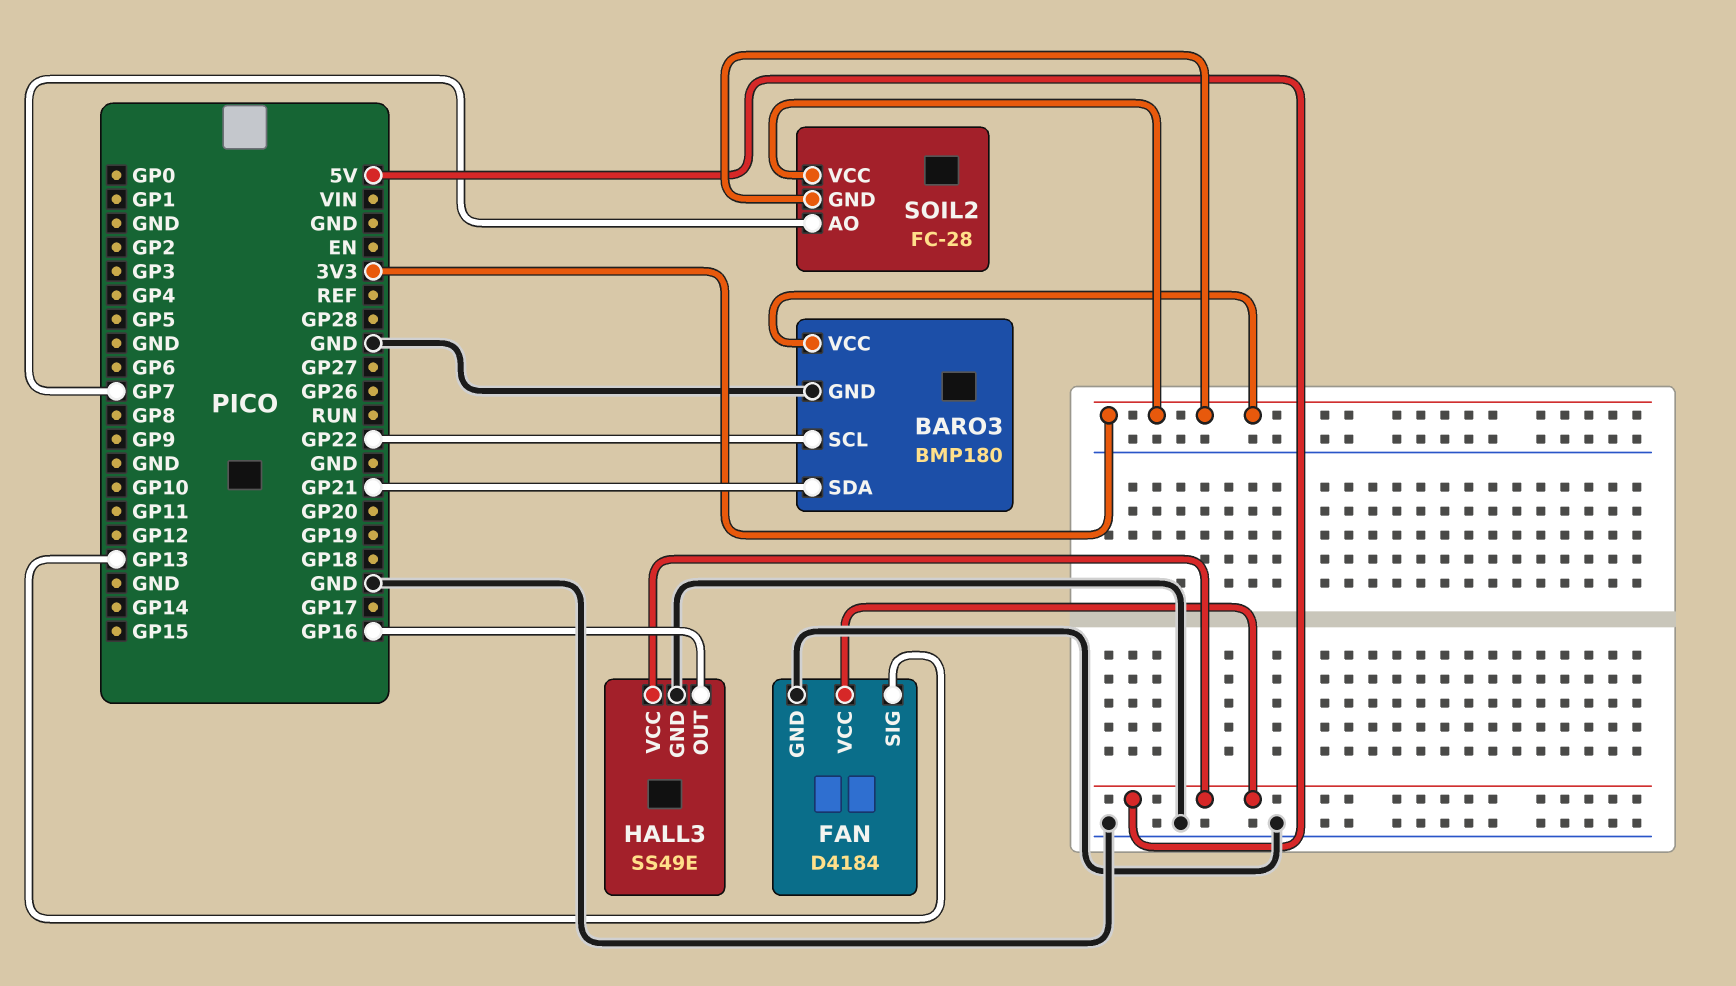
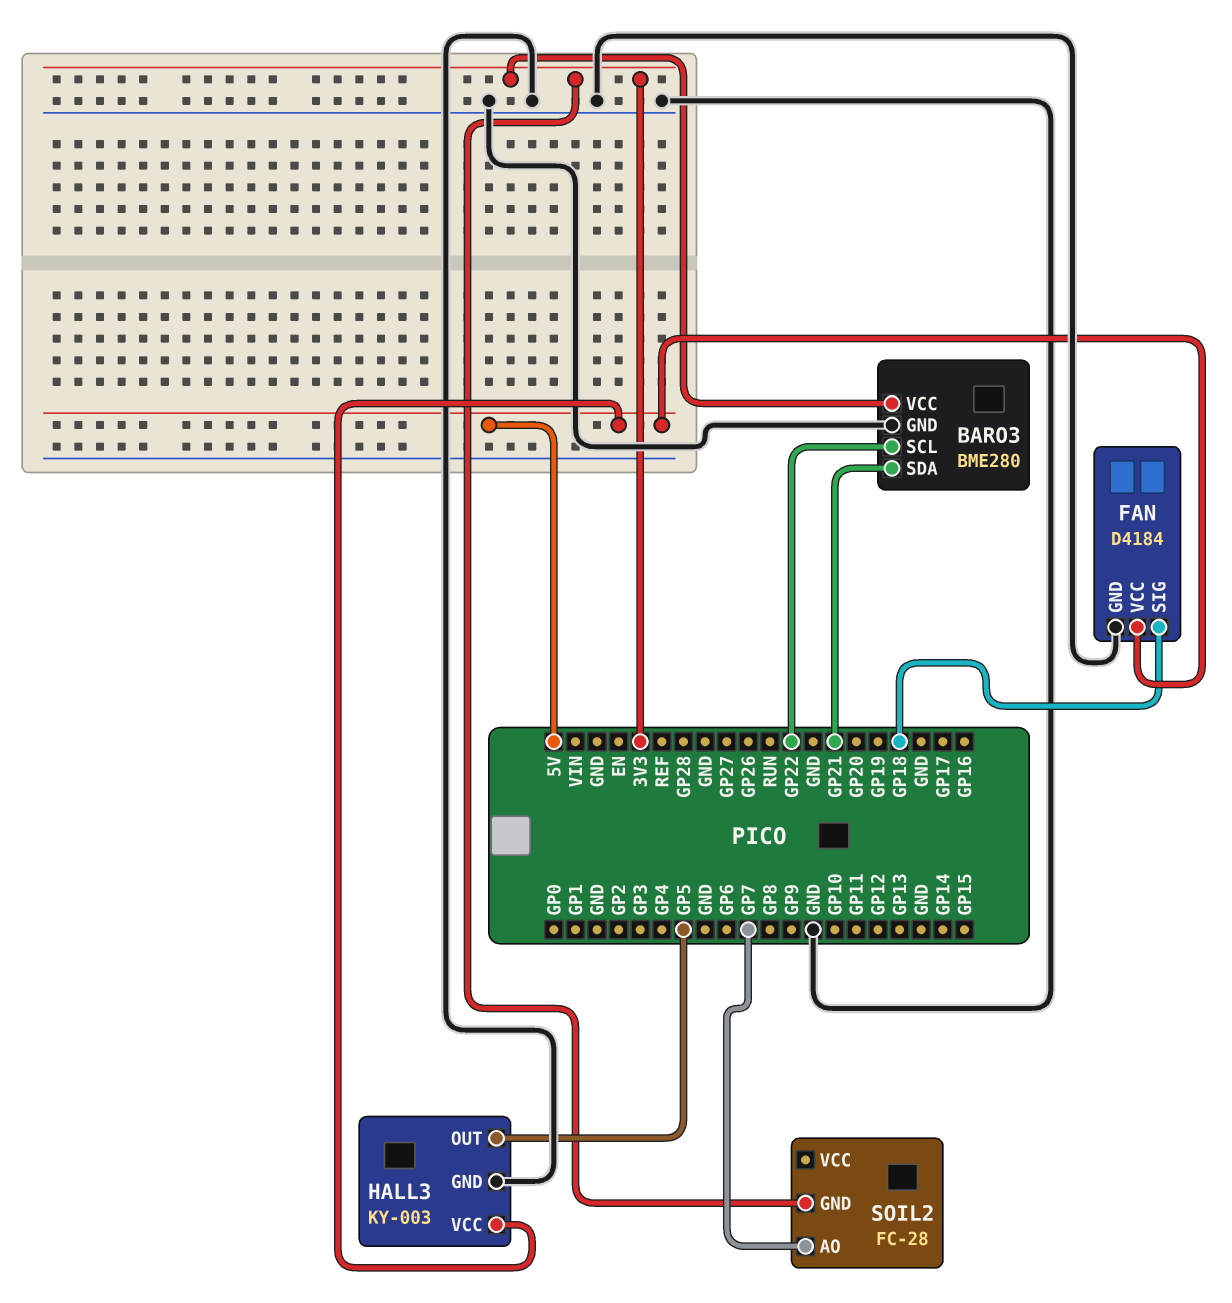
BARO3: BMP180 -> BME280
FAN pin SIG: GP13 -> GP18
HALL3: SS49E -> KY-003
HALL3 pin OUT: GP16 -> GP5
SOIL2 pin VCC: 3V3 -> none

